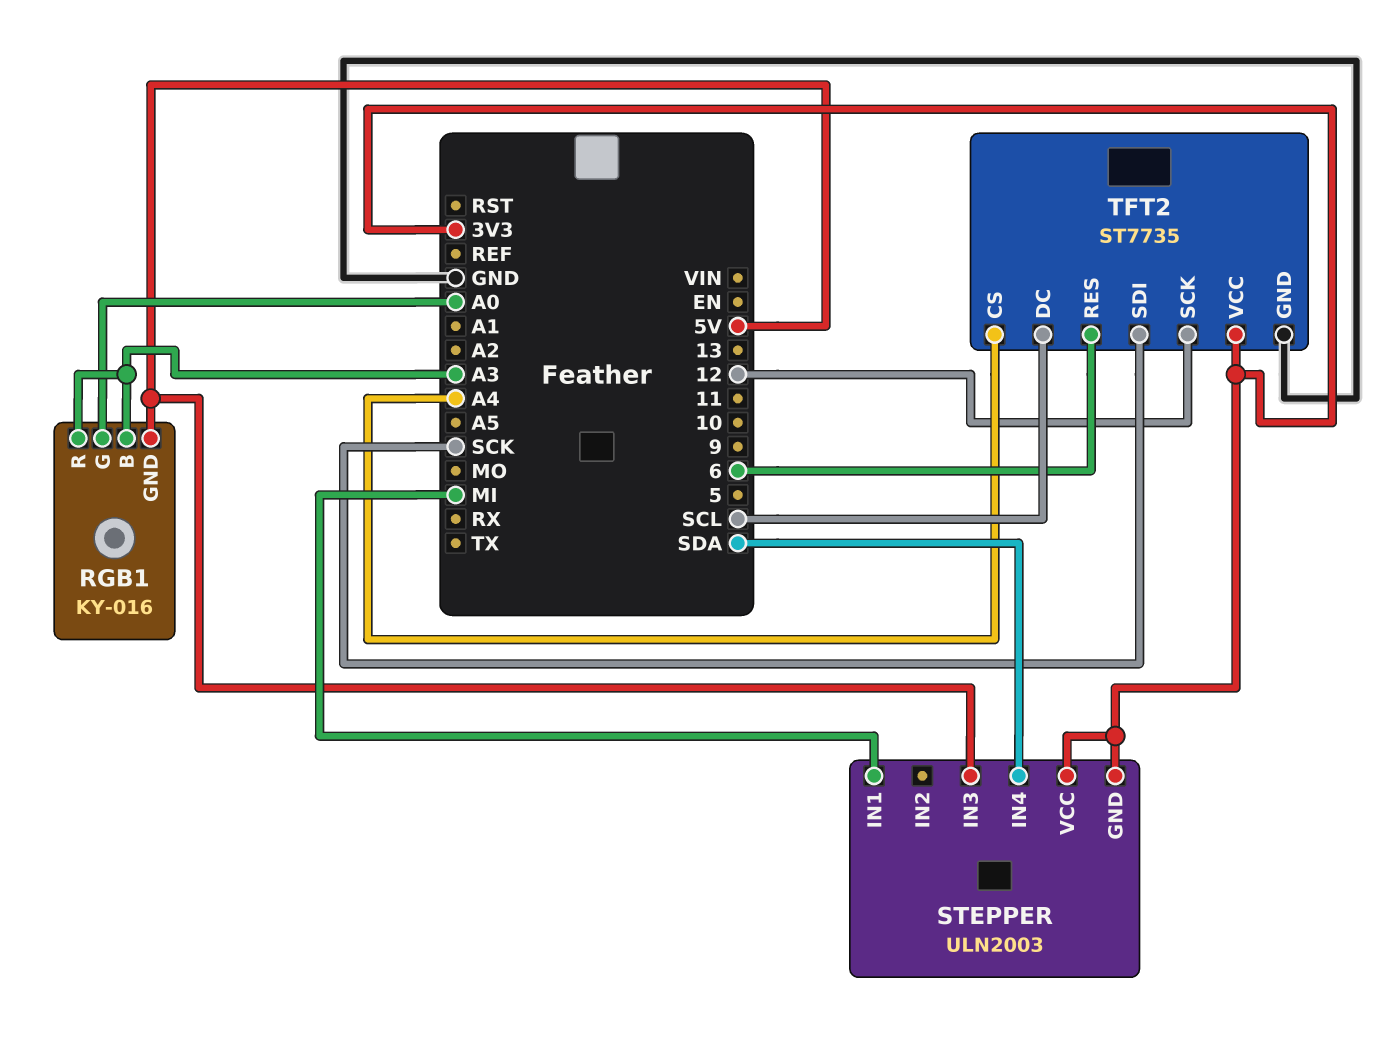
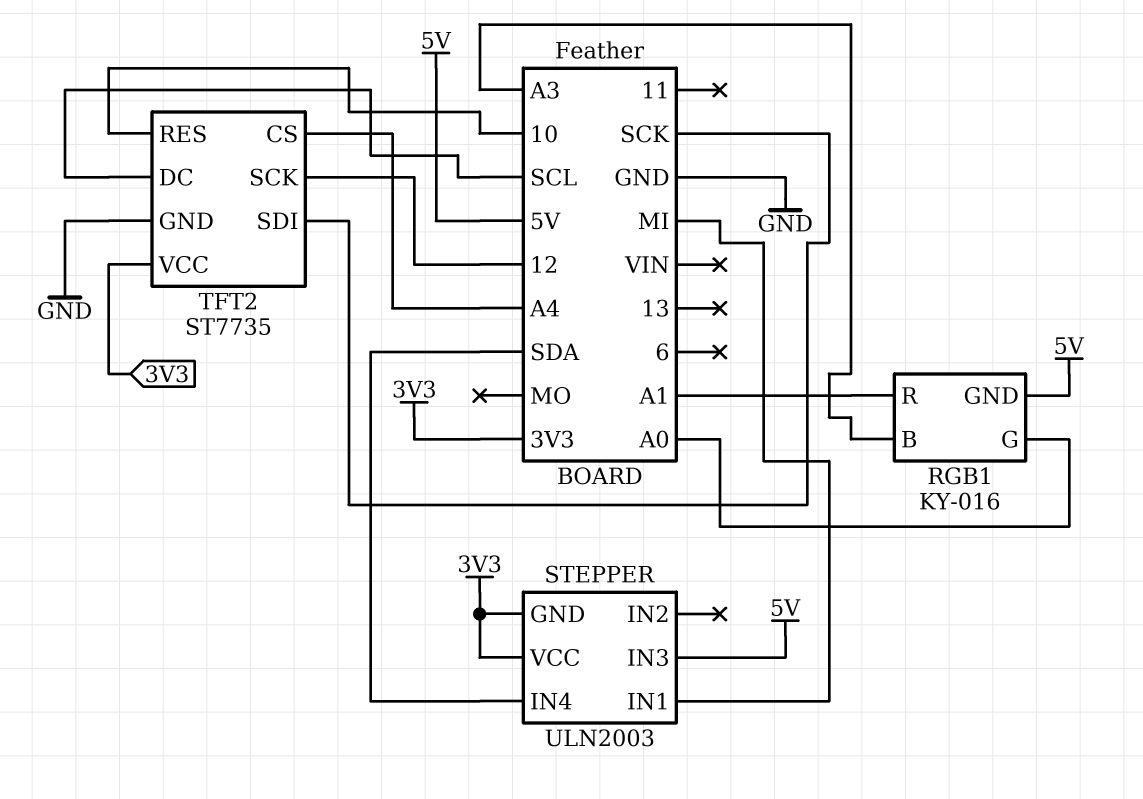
RGB1 pin R: A3 -> A1
TFT2 pin RES: 6 -> 10

